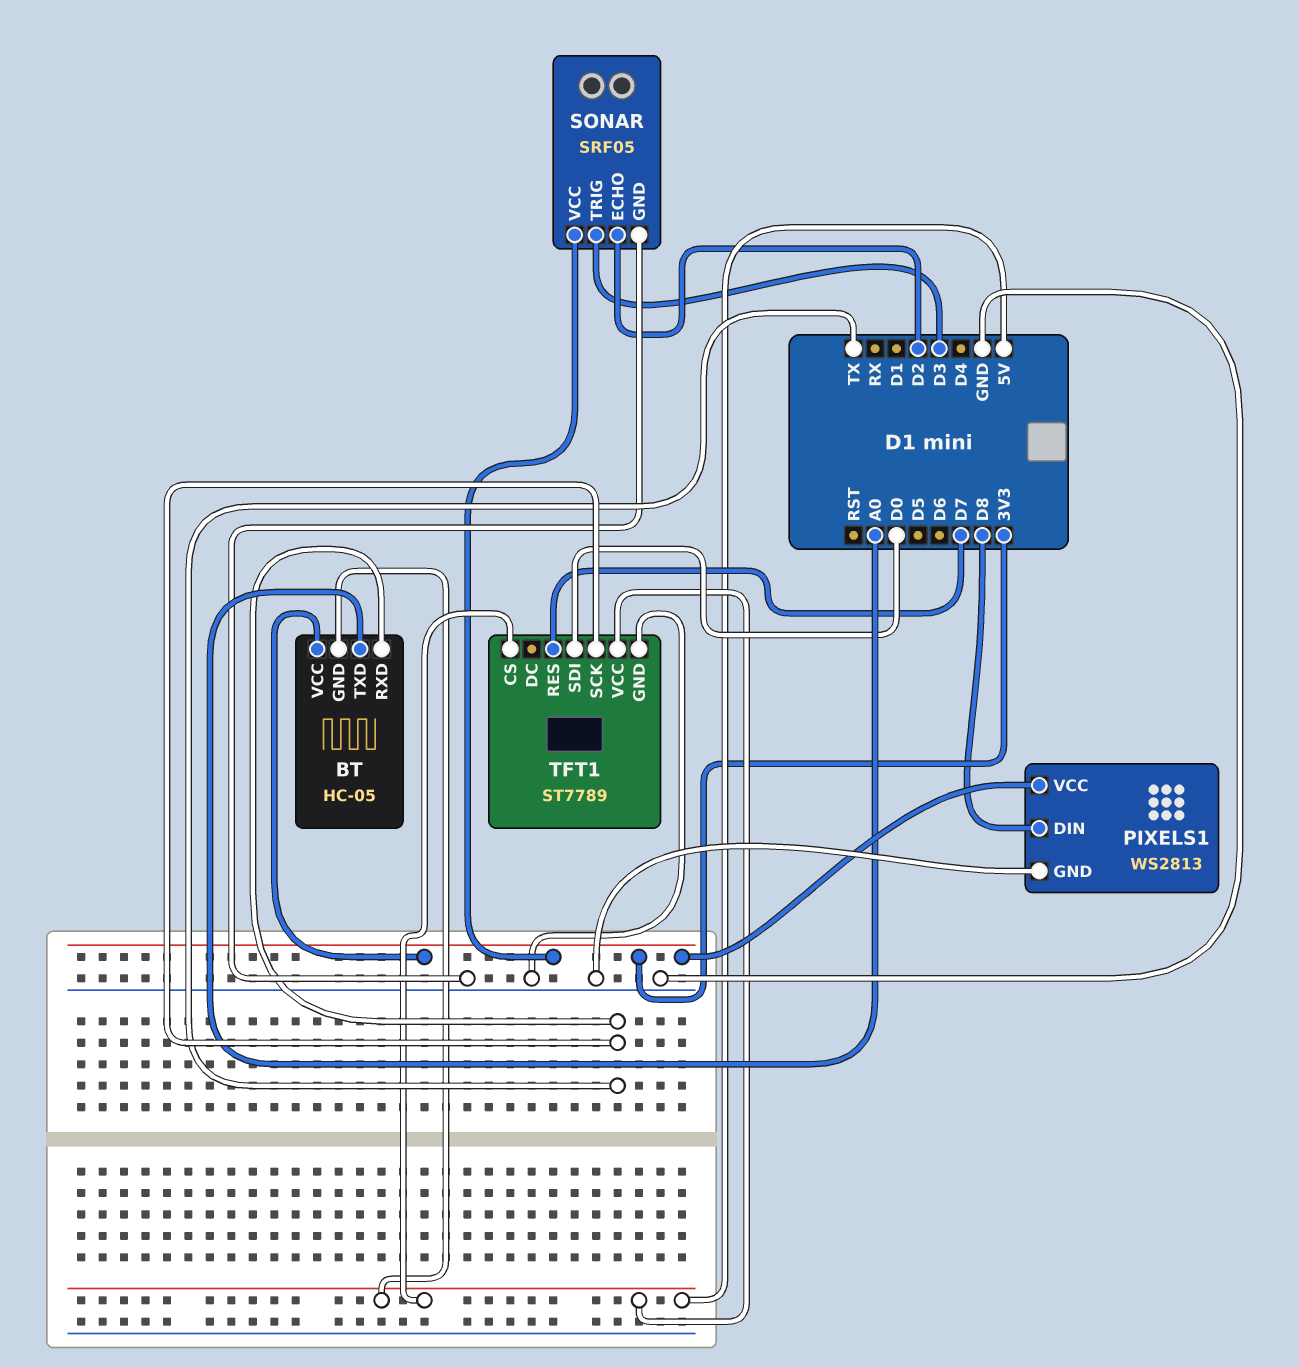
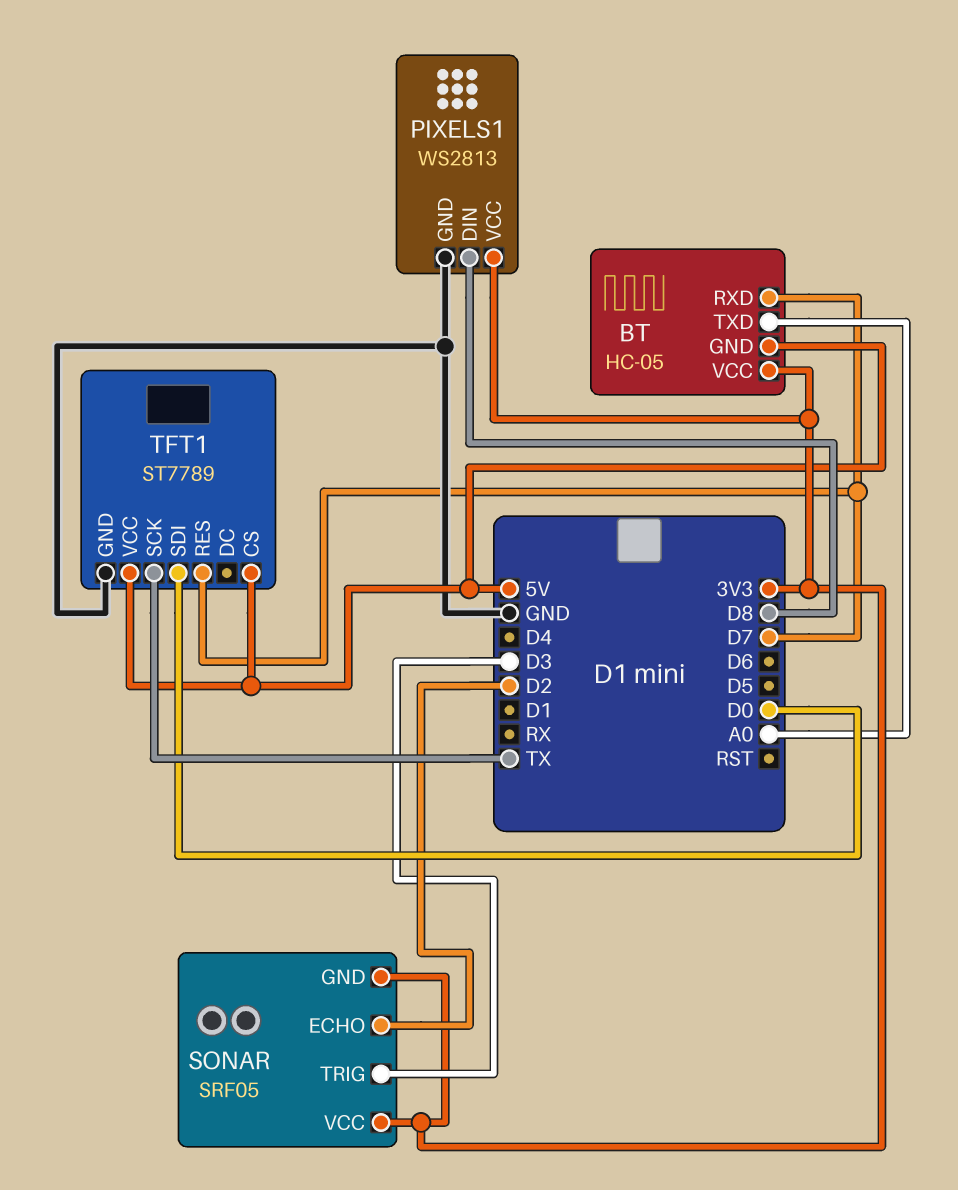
BT pin RXD: TX -> D7
SONAR pin GND: GND -> 3V3

